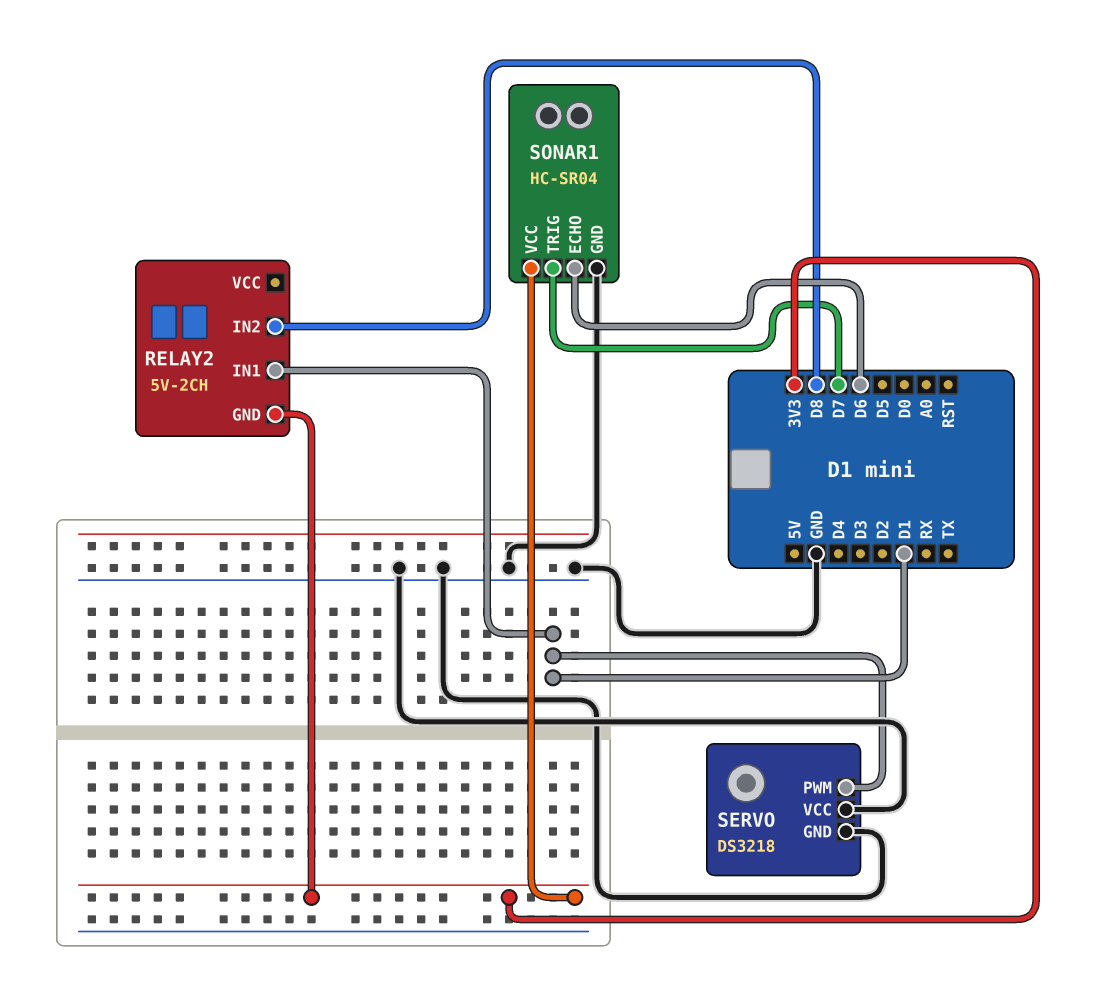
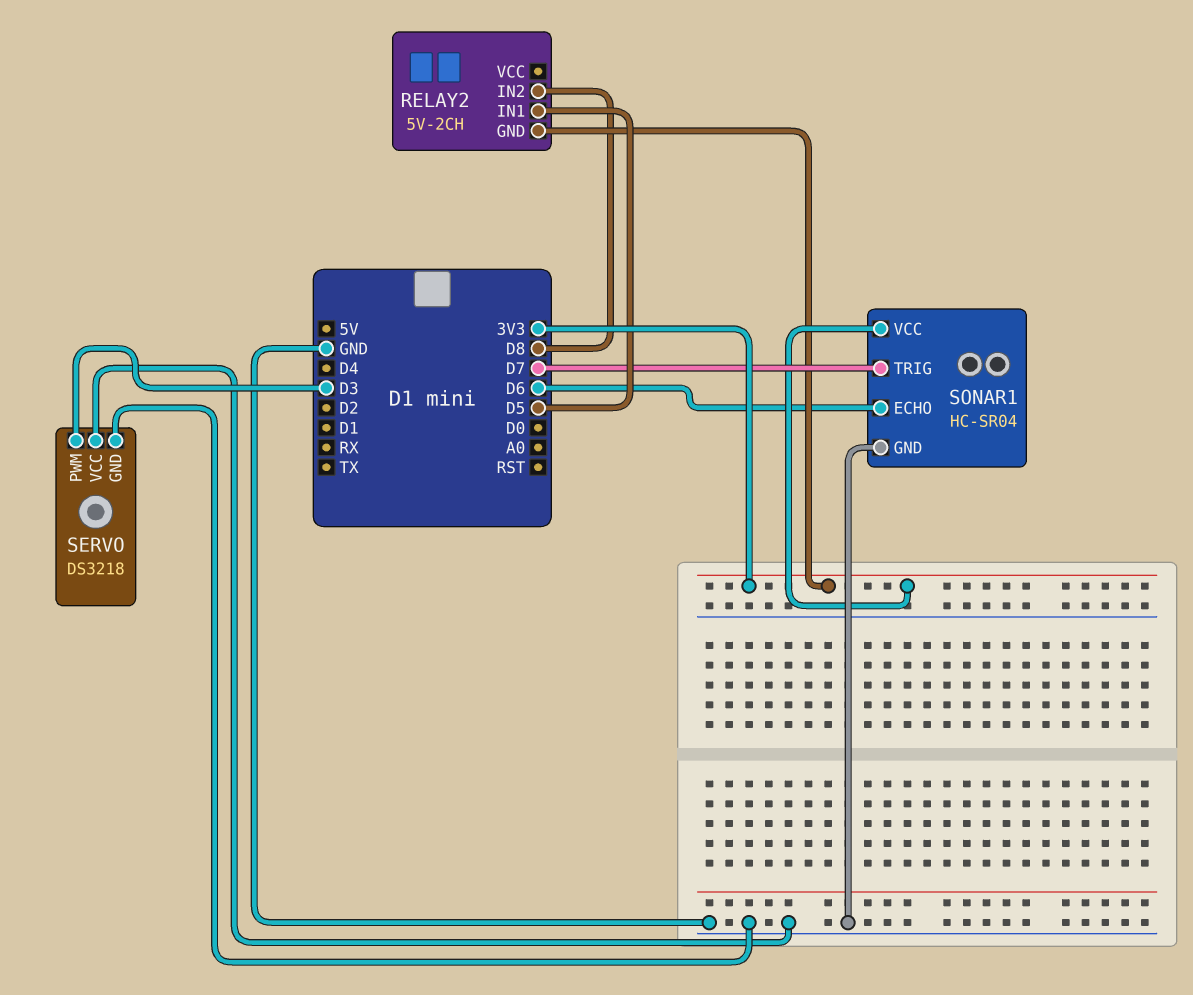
RELAY2 pin IN1: D1 -> D5
SERVO pin PWM: D1 -> D3

